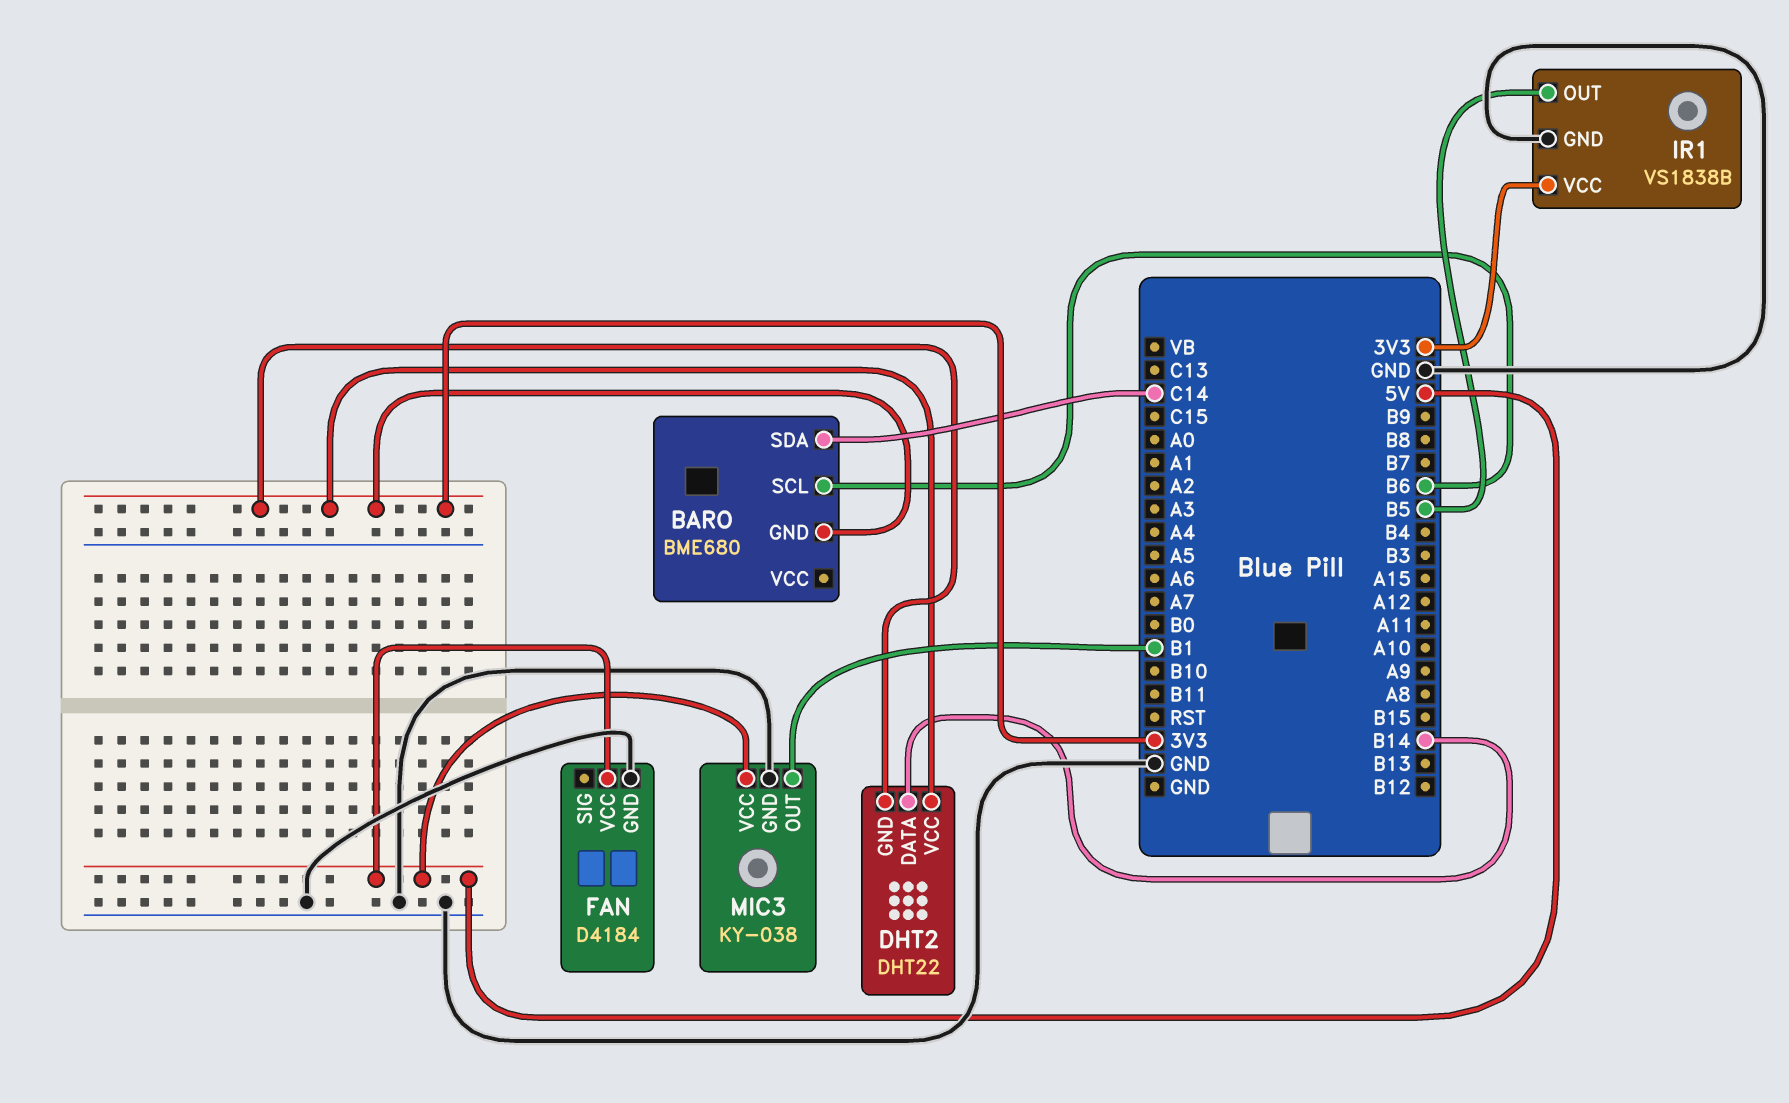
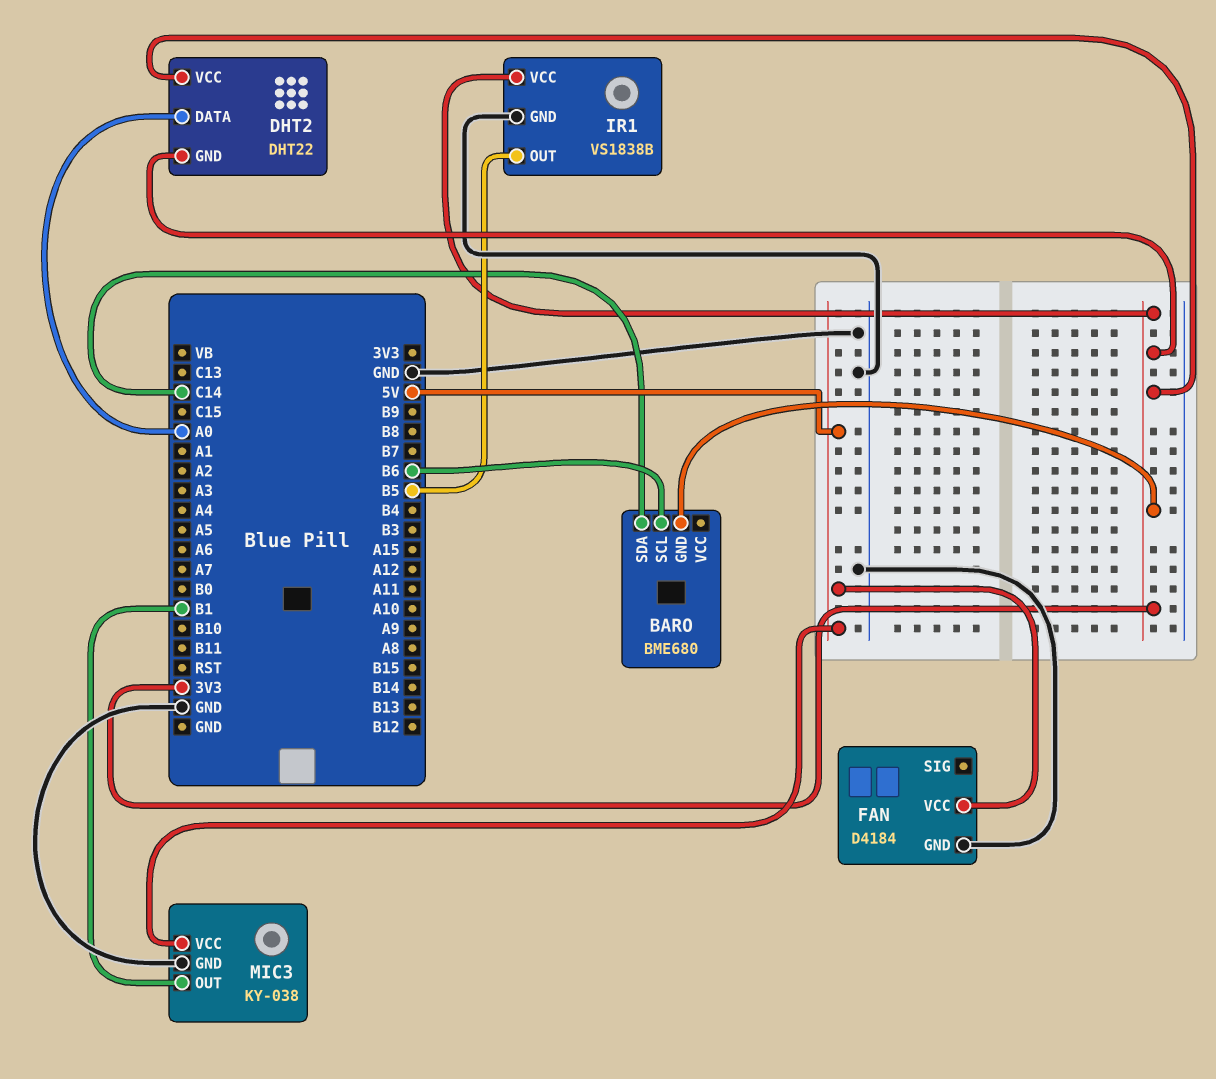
DHT2 pin DATA: B14 -> A0

